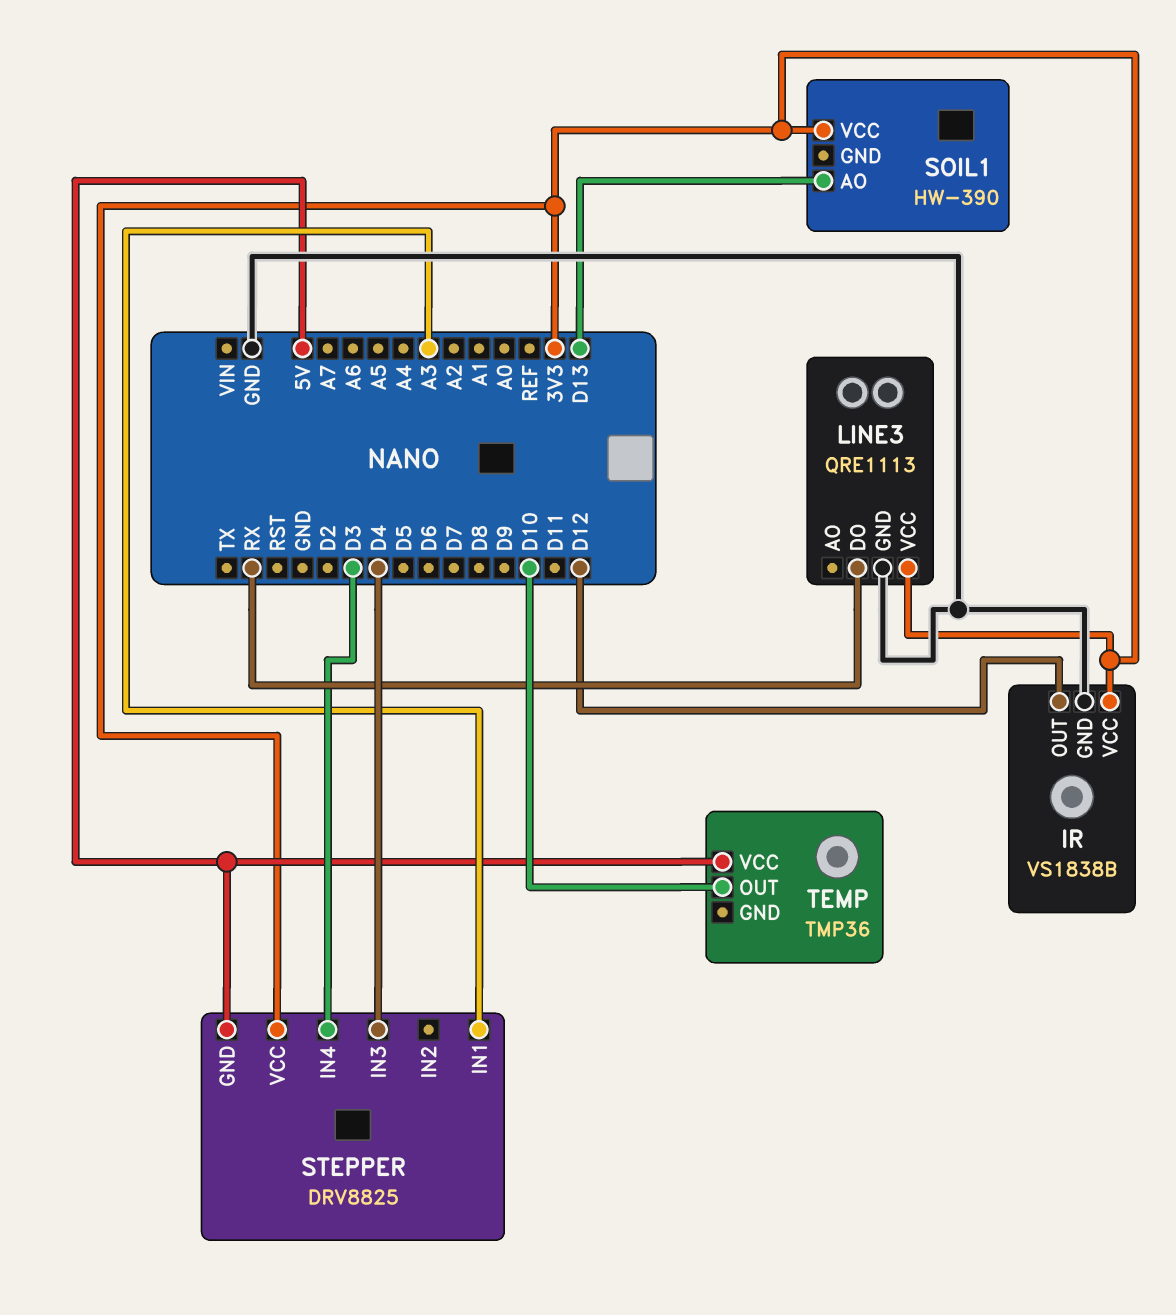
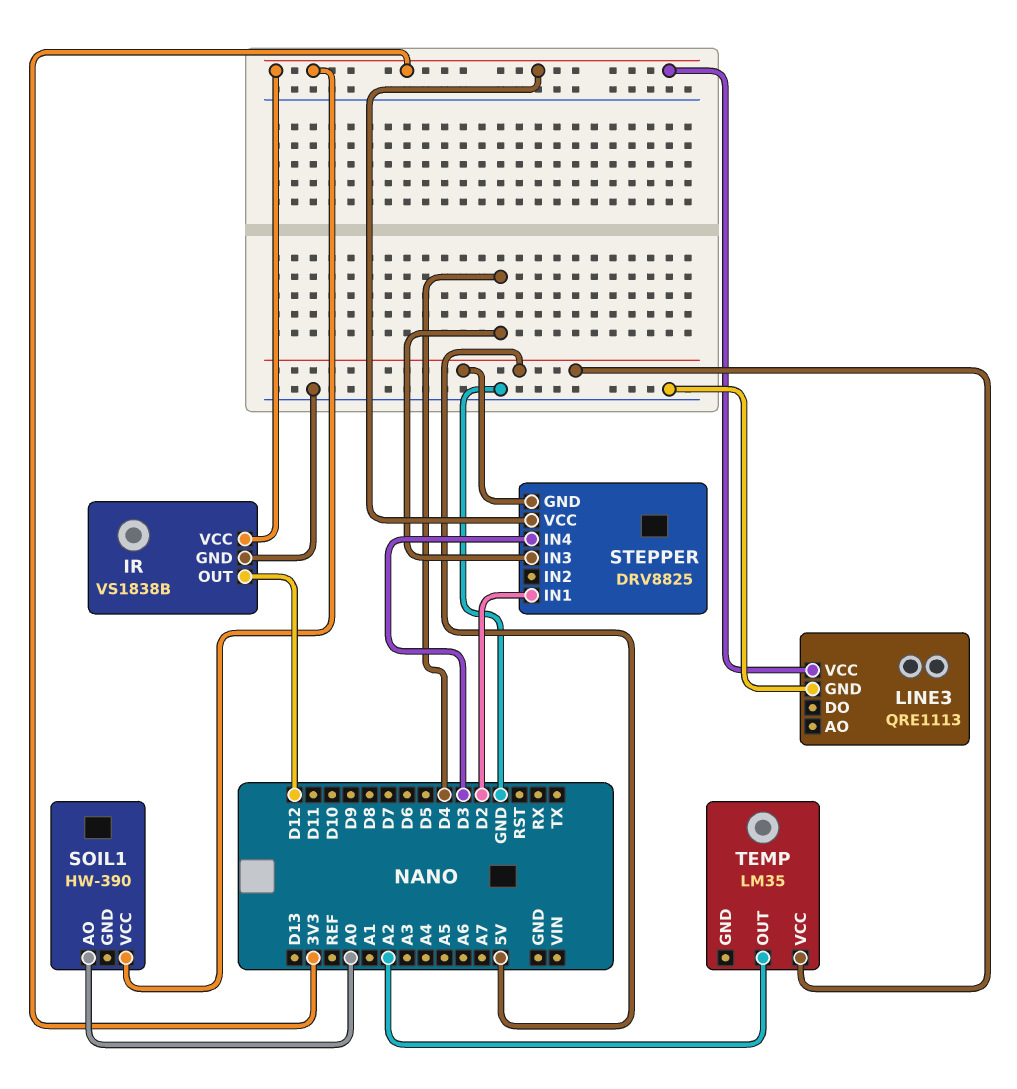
LINE3 pin DO: RX -> none
SOIL1 pin AO: D13 -> A0
STEPPER pin IN1: A3 -> D2
TEMP: TMP36 -> LM35
TEMP pin OUT: D10 -> A2

